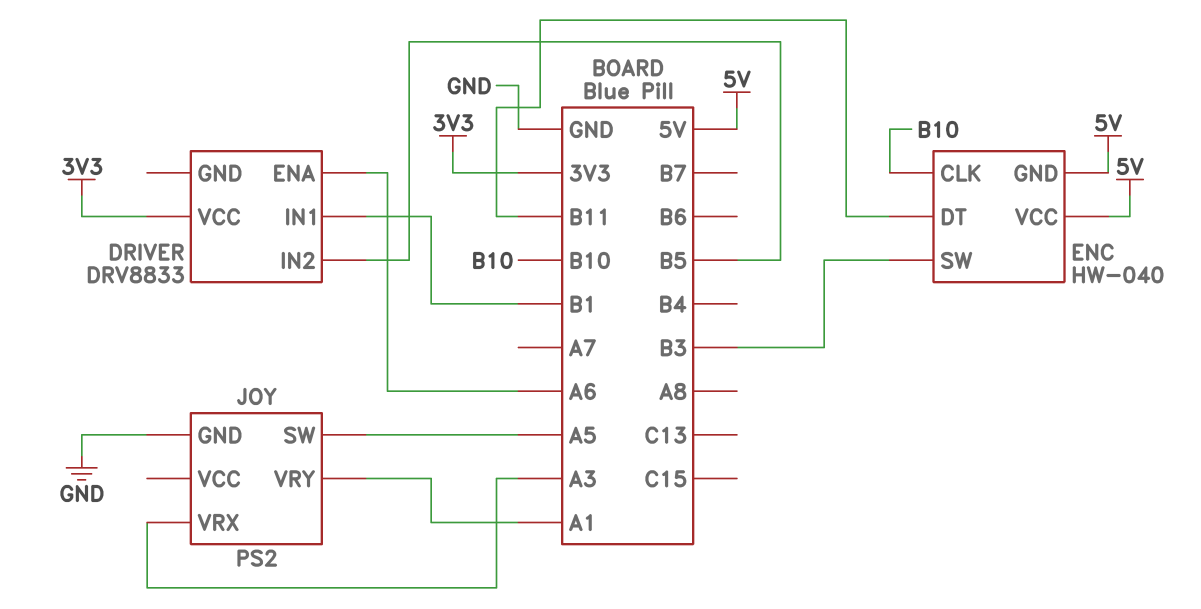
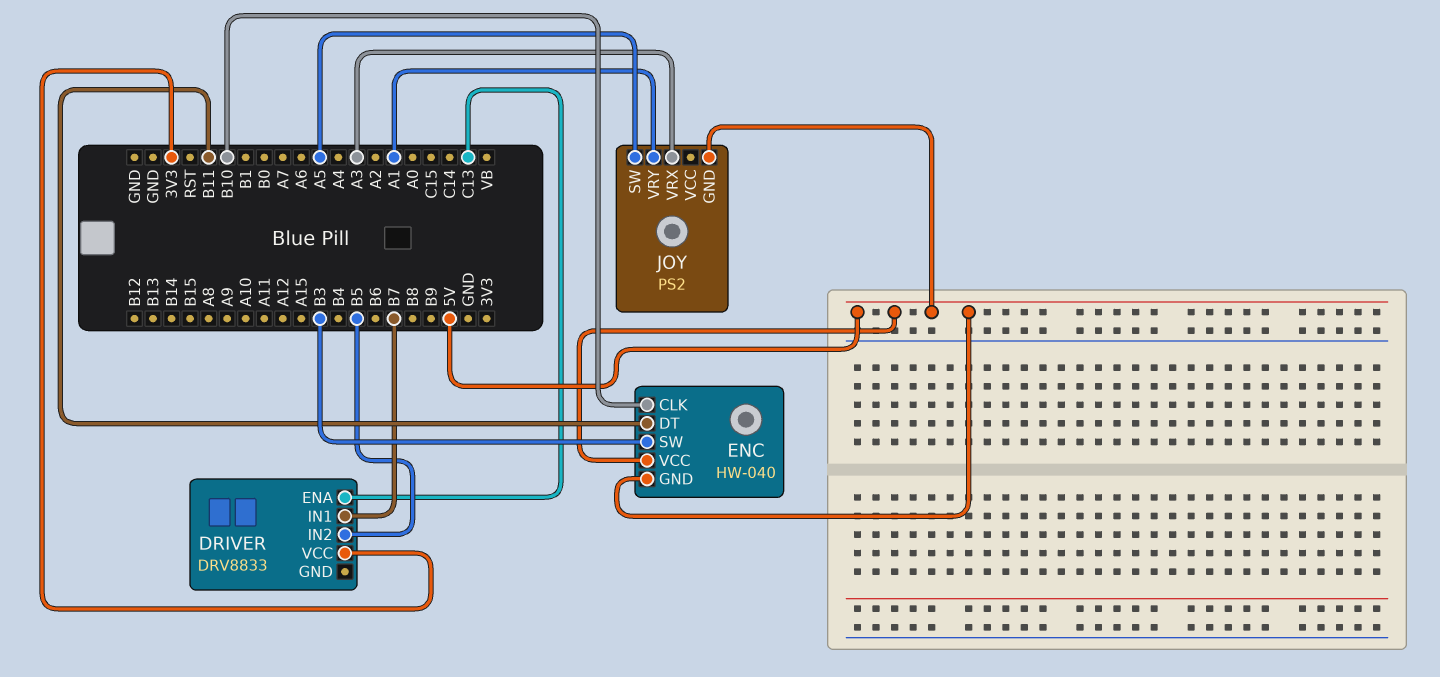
DRIVER pin ENA: A6 -> C13
DRIVER pin IN1: B1 -> B7
JOY pin GND: GND -> 5V

